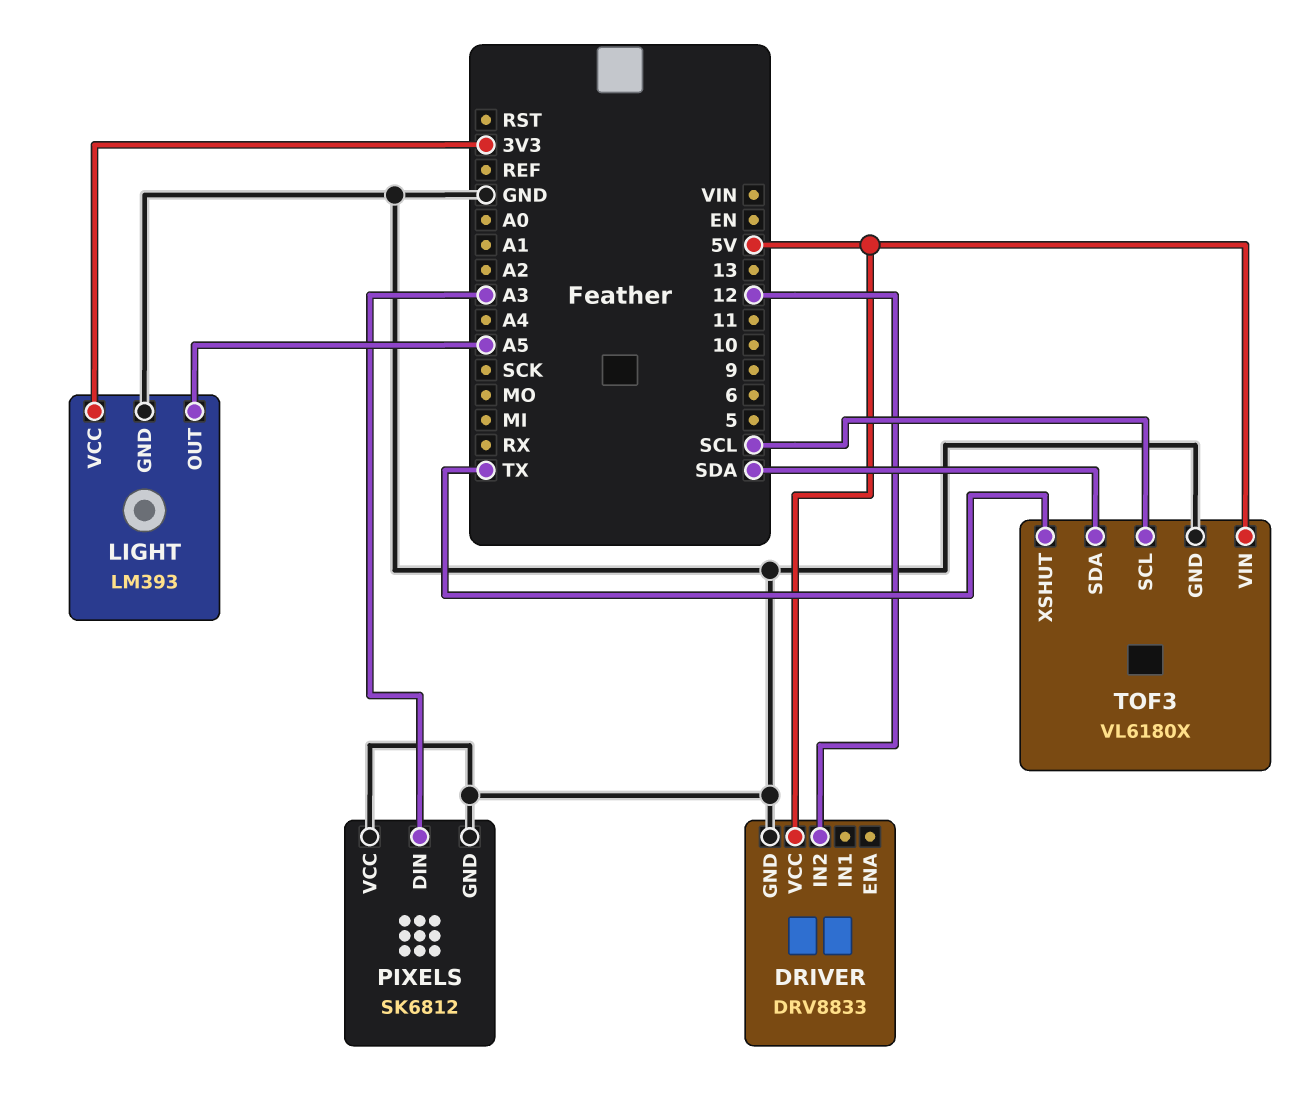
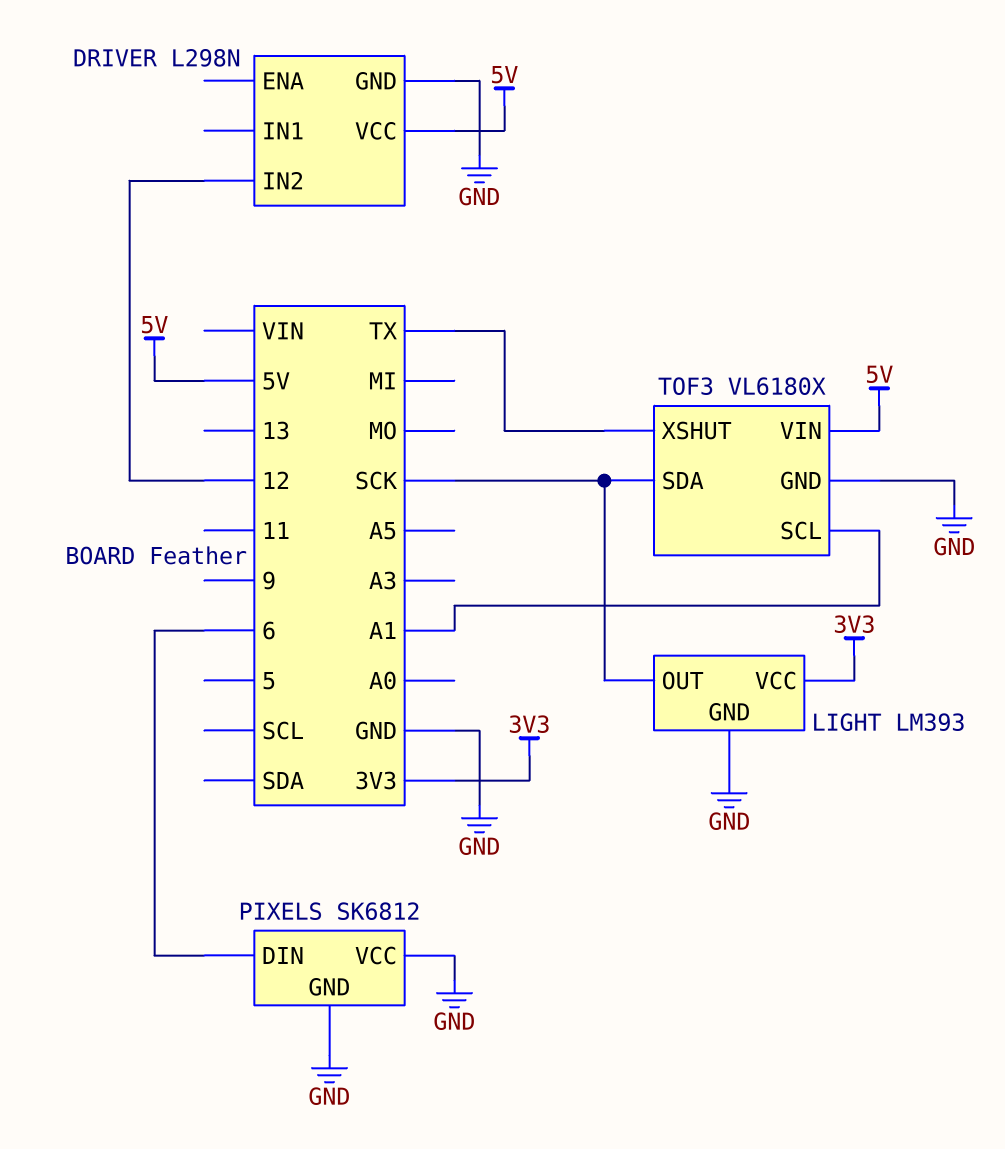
DRIVER: DRV8833 -> L298N
LIGHT pin OUT: A5 -> SCK
PIXELS pin DIN: A3 -> 6
TOF3 pin SCL: SCL -> A1
TOF3 pin SDA: SDA -> SCK

